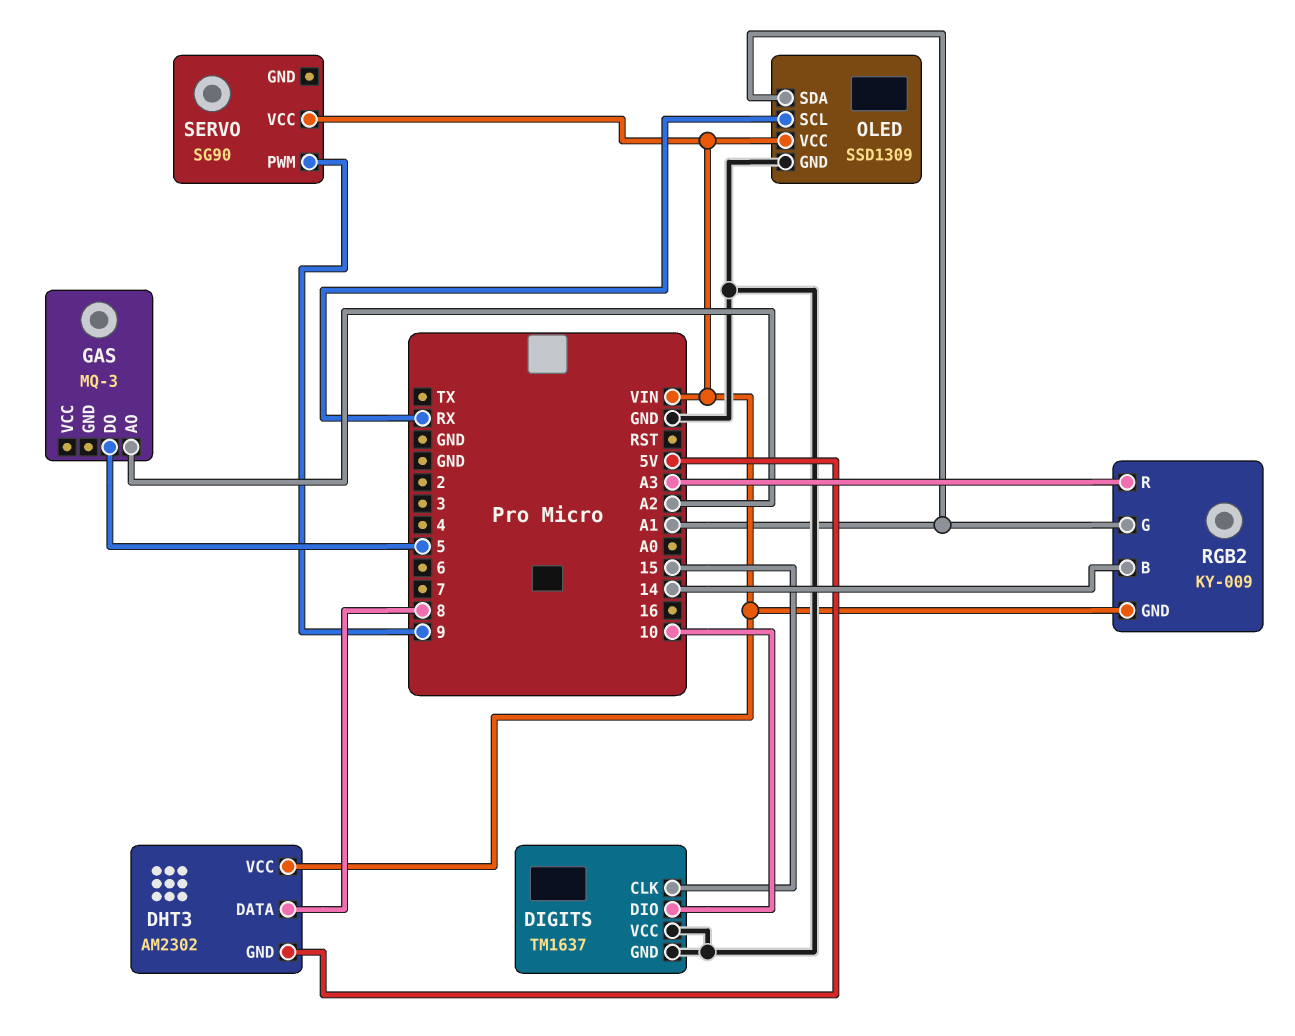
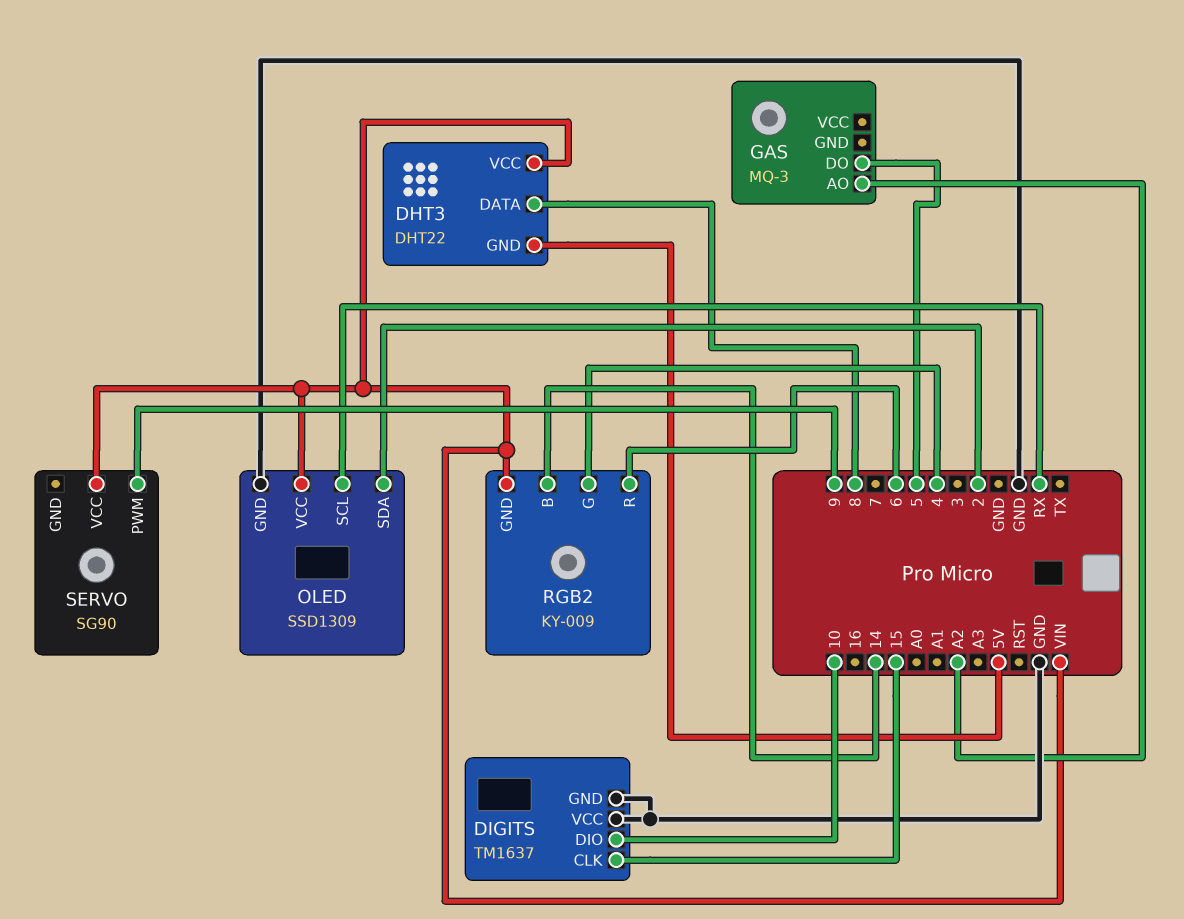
DHT3: AM2302 -> DHT22
OLED pin SDA: A1 -> 2
RGB2 pin G: A1 -> 4
RGB2 pin R: A3 -> 6

